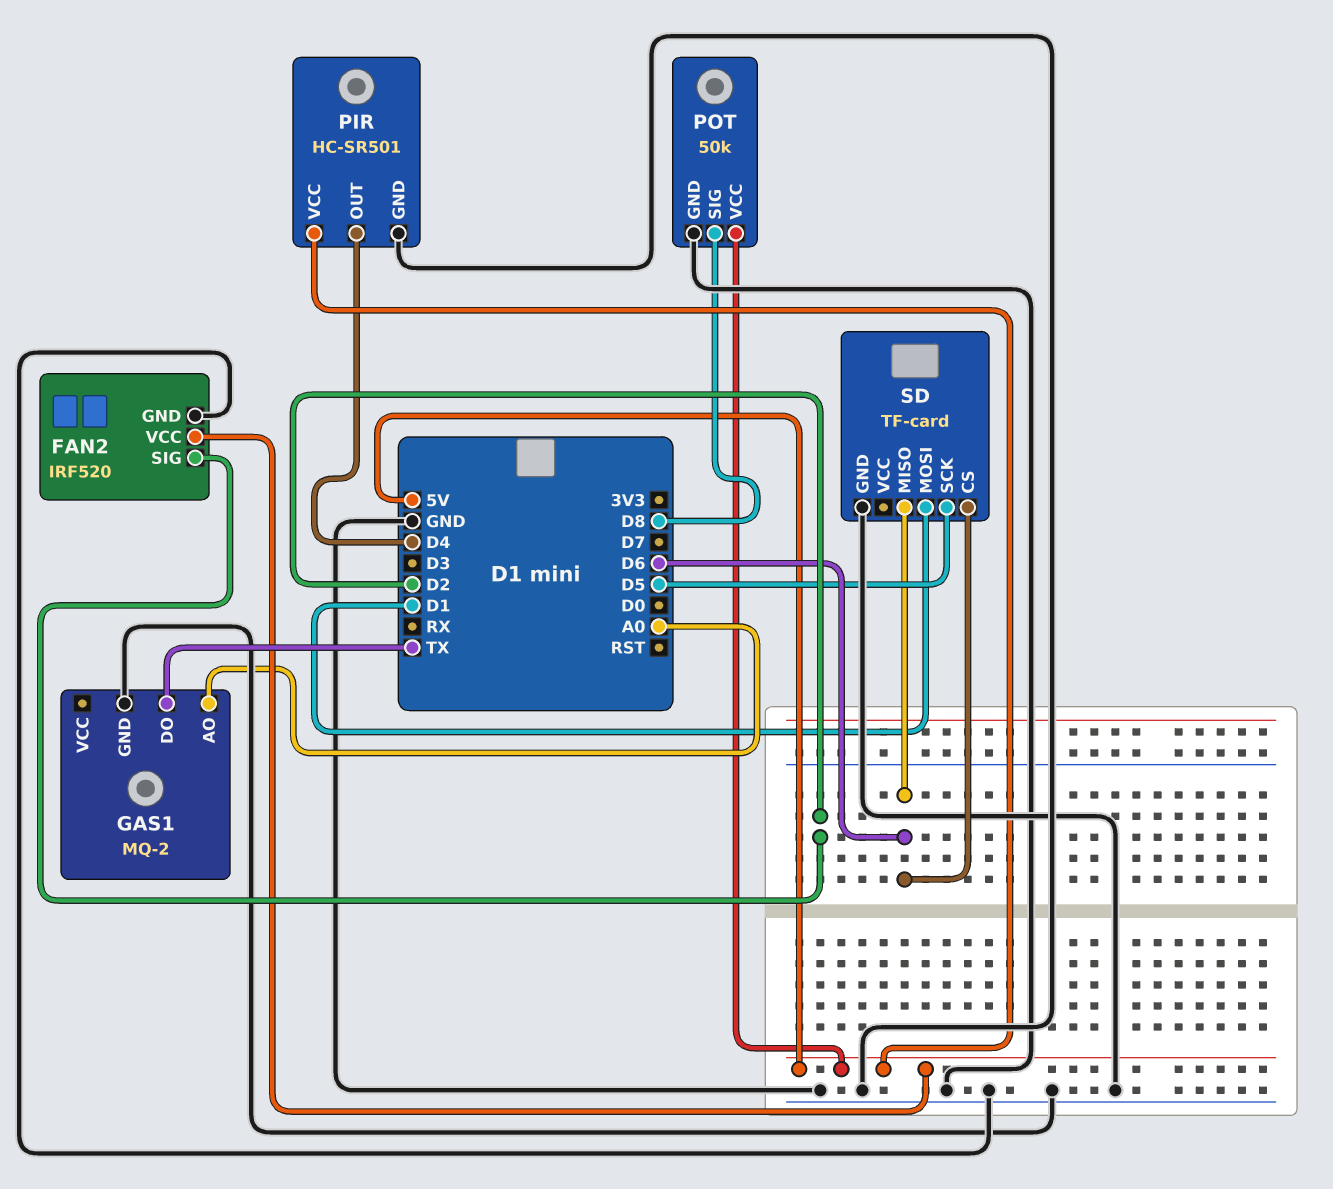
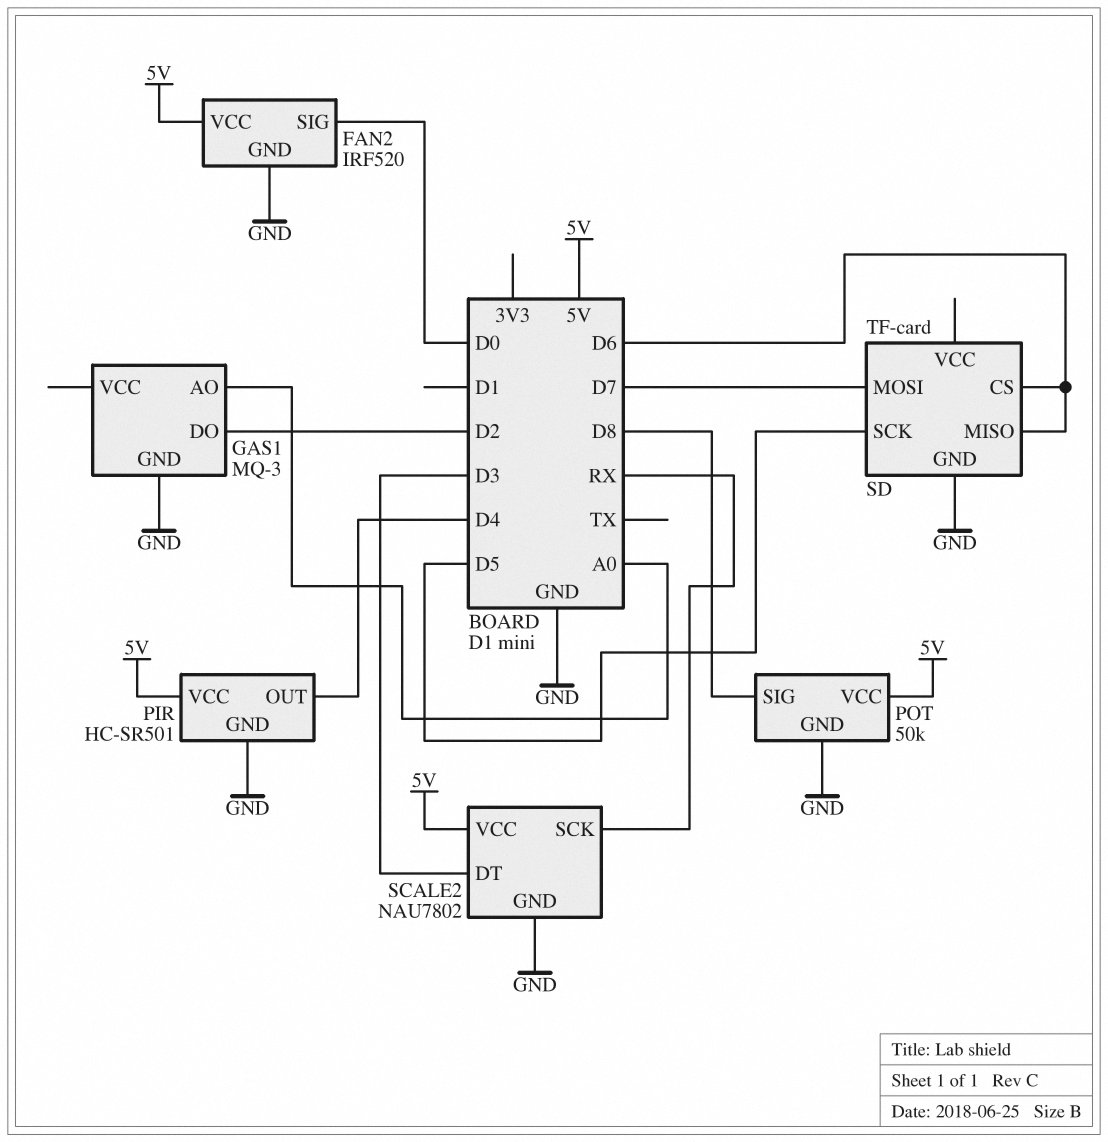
FAN2 pin SIG: D2 -> D0
GAS1: MQ-2 -> MQ-3
GAS1 pin DO: TX -> D2
SCALE2: none -> NAU7802
SCALE2 pin DT: none -> D3
SCALE2 pin GND: none -> GND
SCALE2 pin SCK: none -> RX
SCALE2 pin VCC: none -> 5V
SD pin MOSI: D1 -> D7

